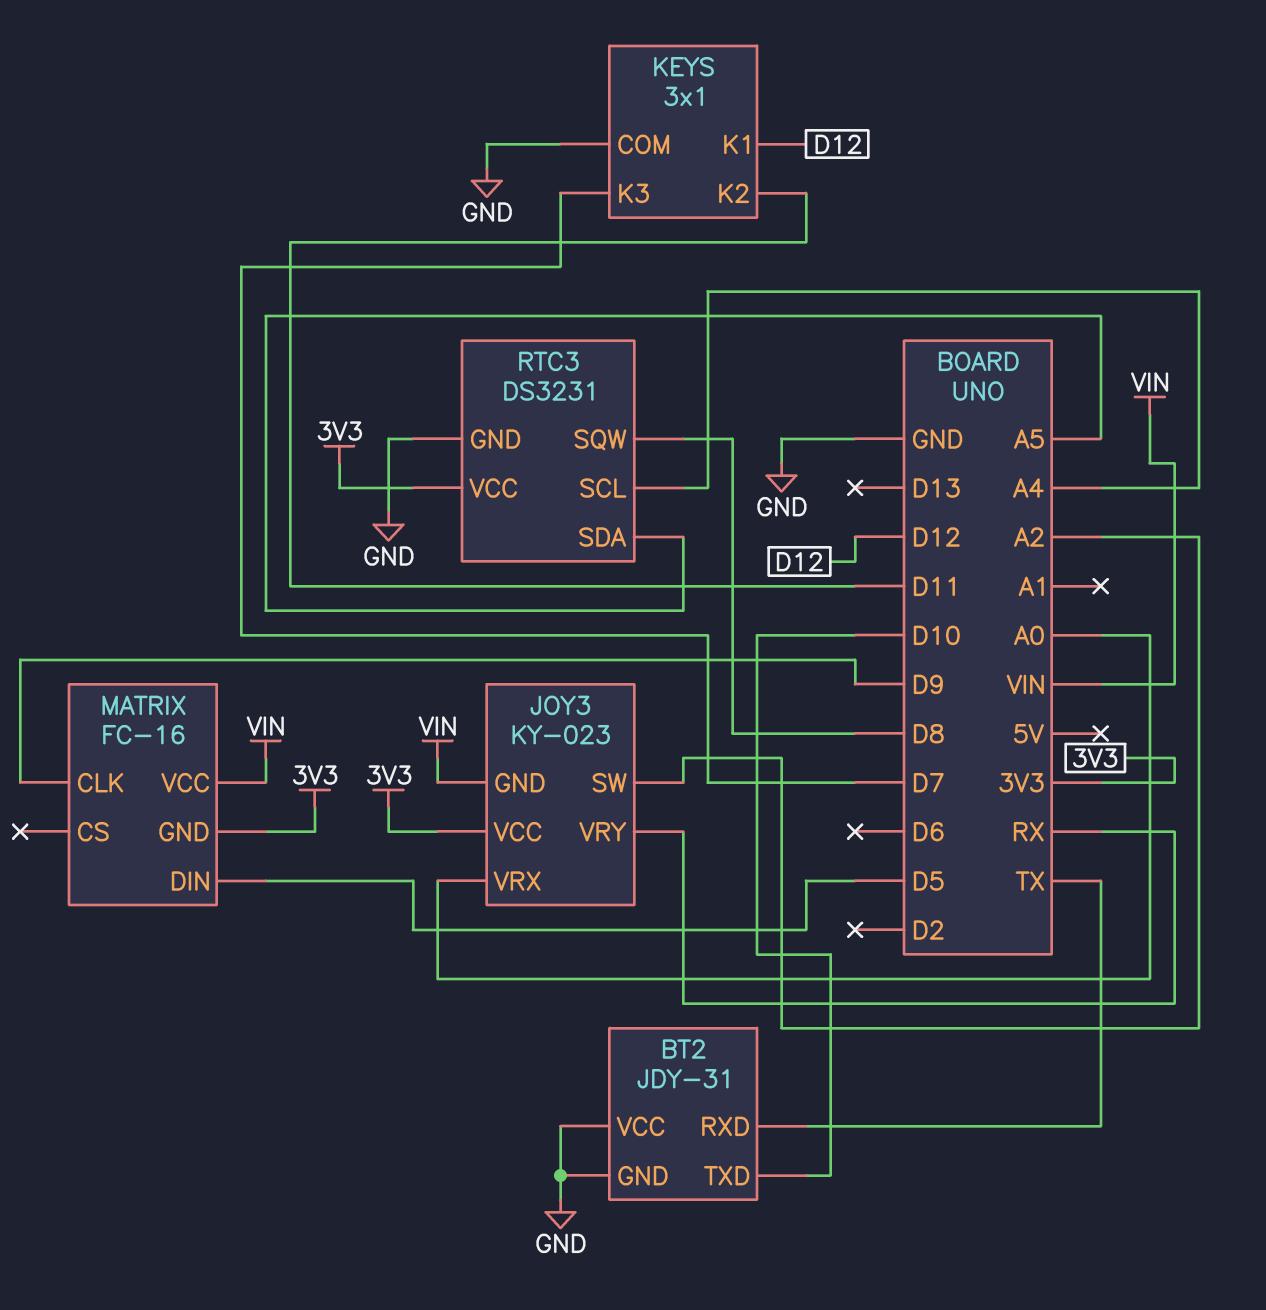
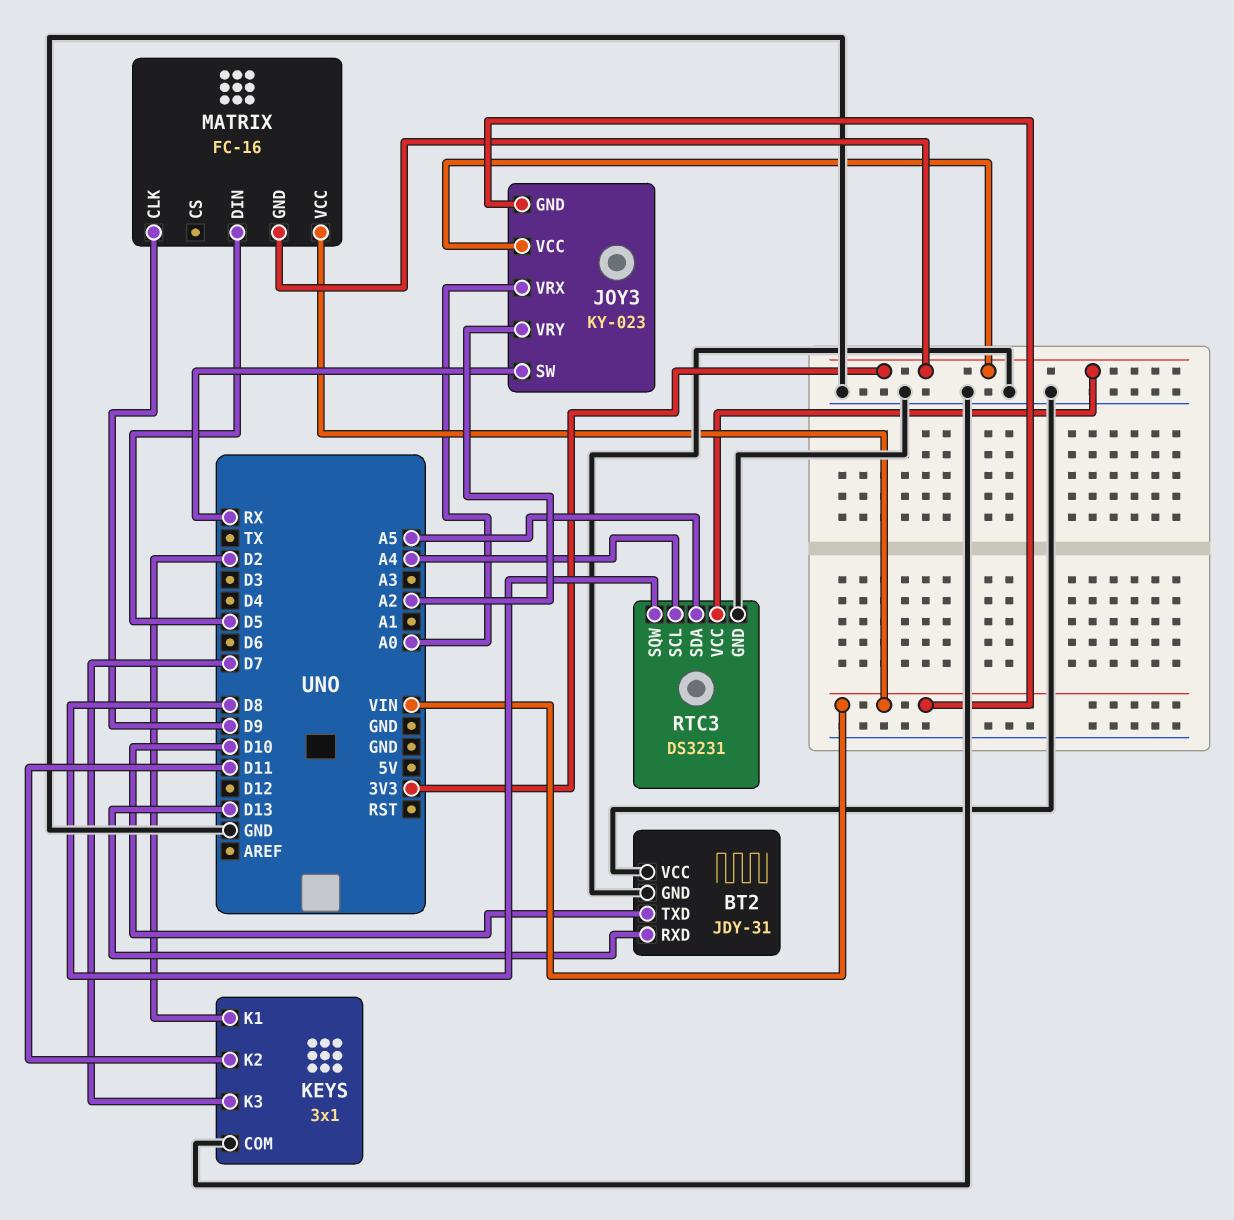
BT2 pin RXD: TX -> D13
JOY3 pin SW: A2 -> RX
JOY3 pin VRY: RX -> A2
KEYS pin K1: D12 -> D2

